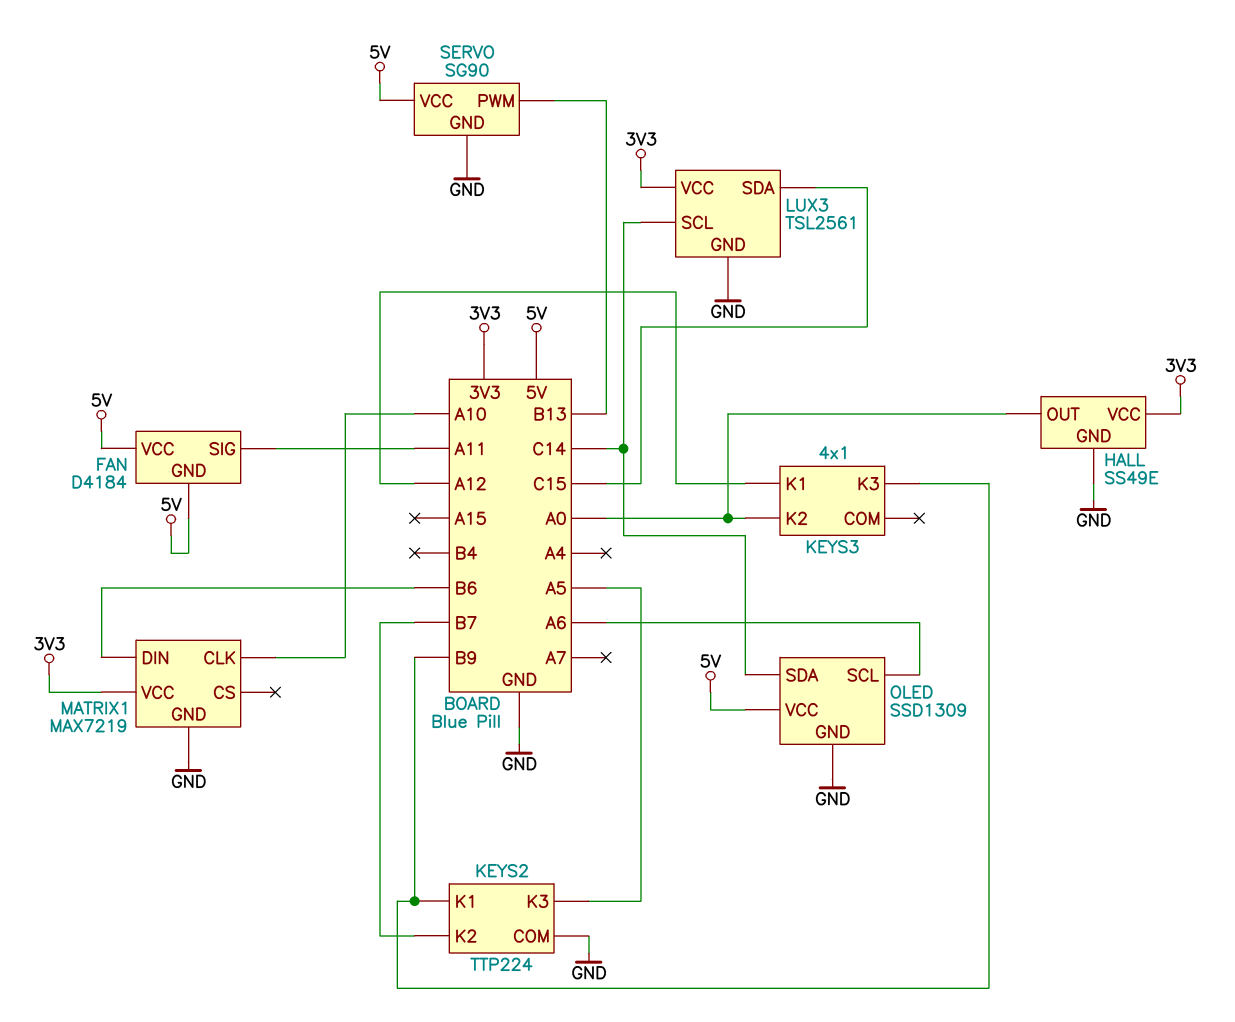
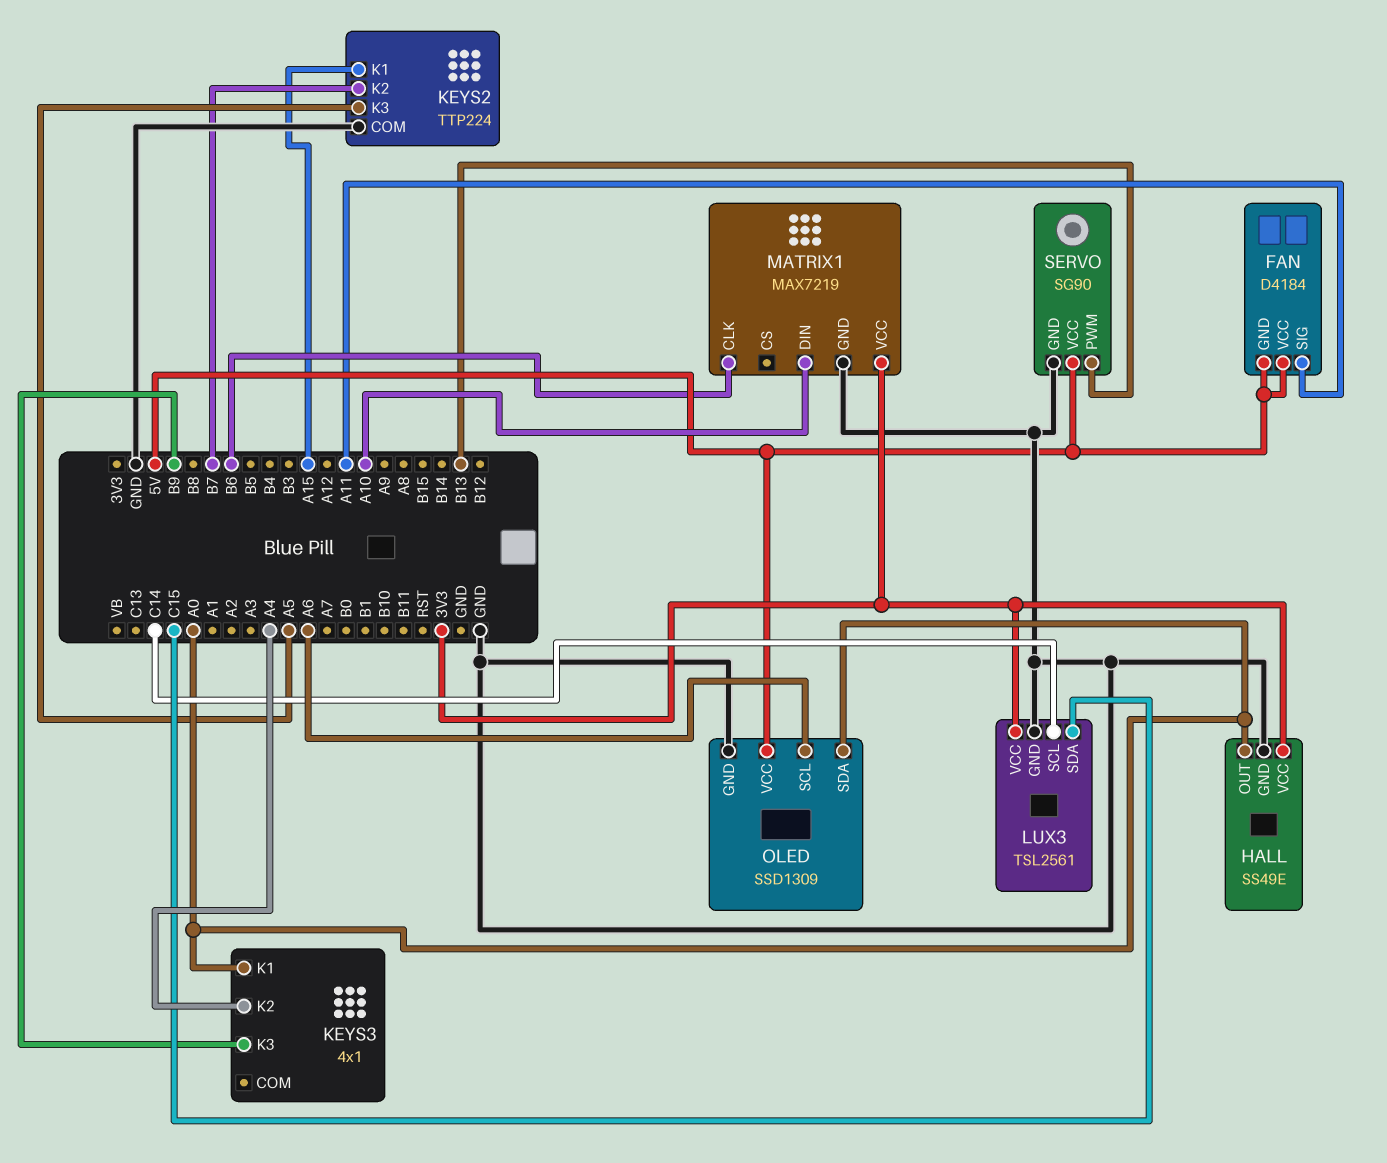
KEYS2 pin K1: B9 -> A15
KEYS3 pin K1: A12 -> A0
KEYS3 pin K2: A0 -> A4
MATRIX1 pin CLK: A10 -> B6
MATRIX1 pin DIN: B6 -> A10
OLED pin SDA: C14 -> A0

